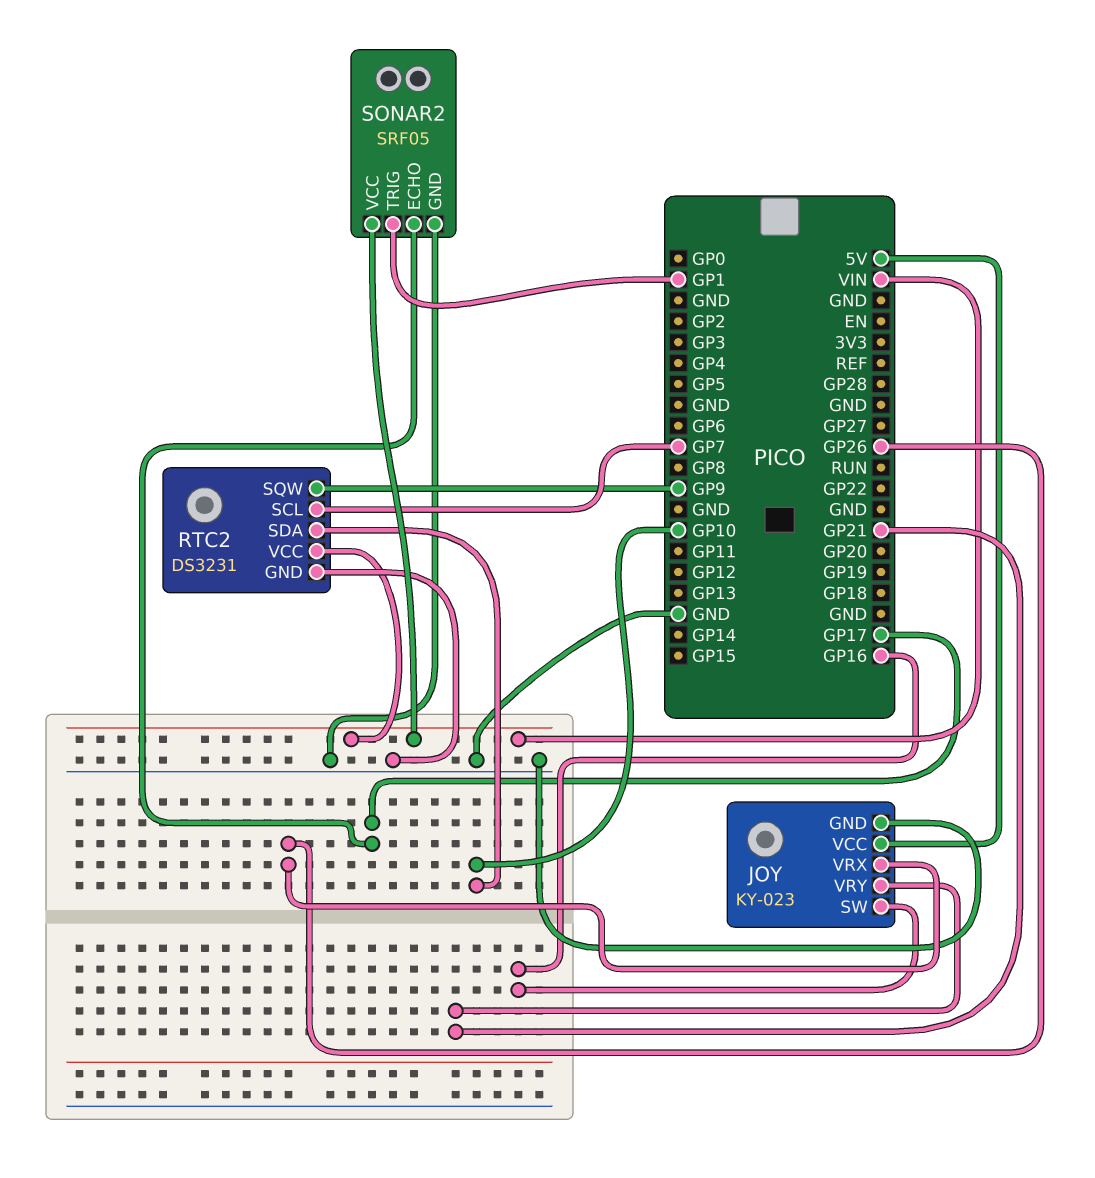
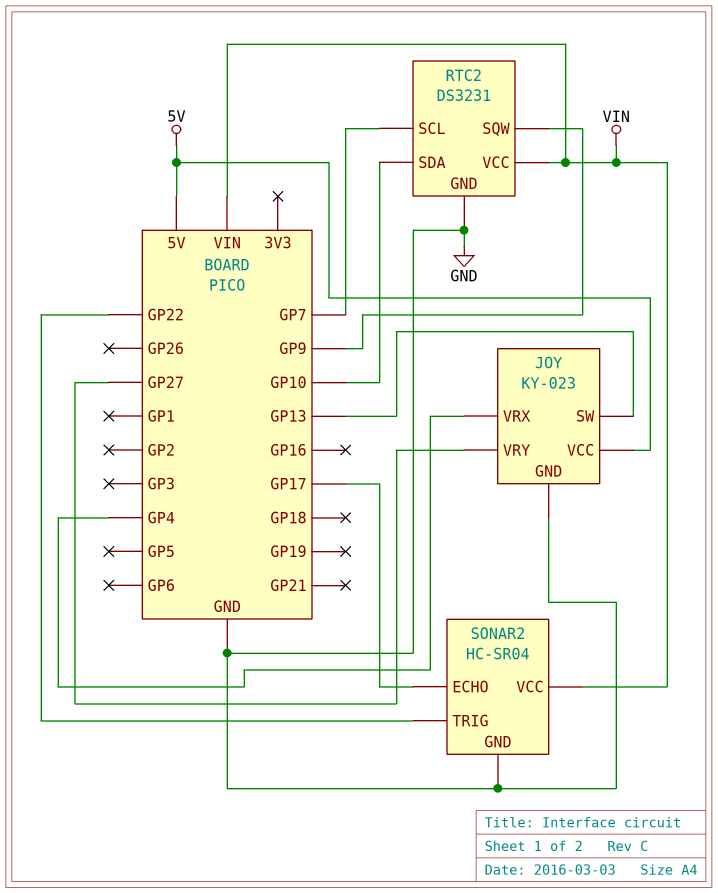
JOY pin SW: GP16 -> GP13
JOY pin VRX: GP26 -> GP4
JOY pin VRY: GP21 -> GP27
SONAR2: SRF05 -> HC-SR04
SONAR2 pin TRIG: GP1 -> GP22

